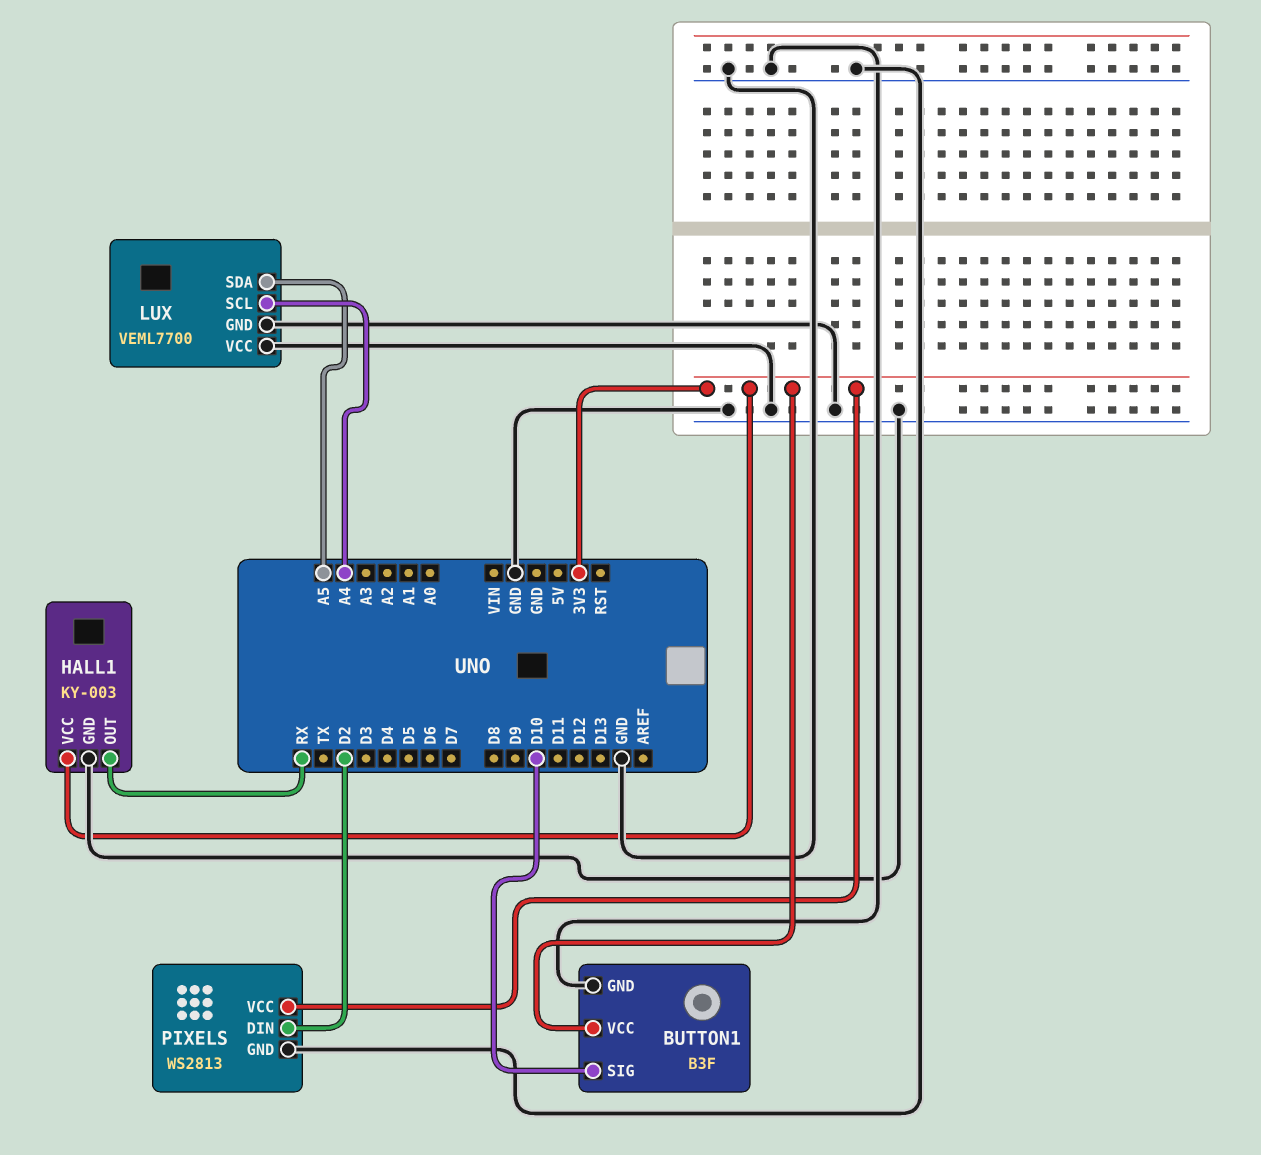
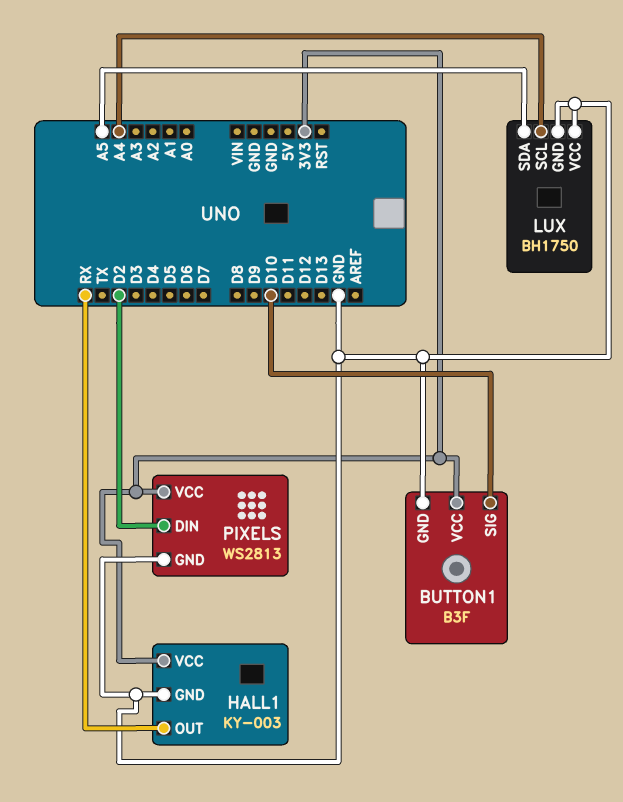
LUX: VEML7700 -> BH1750

